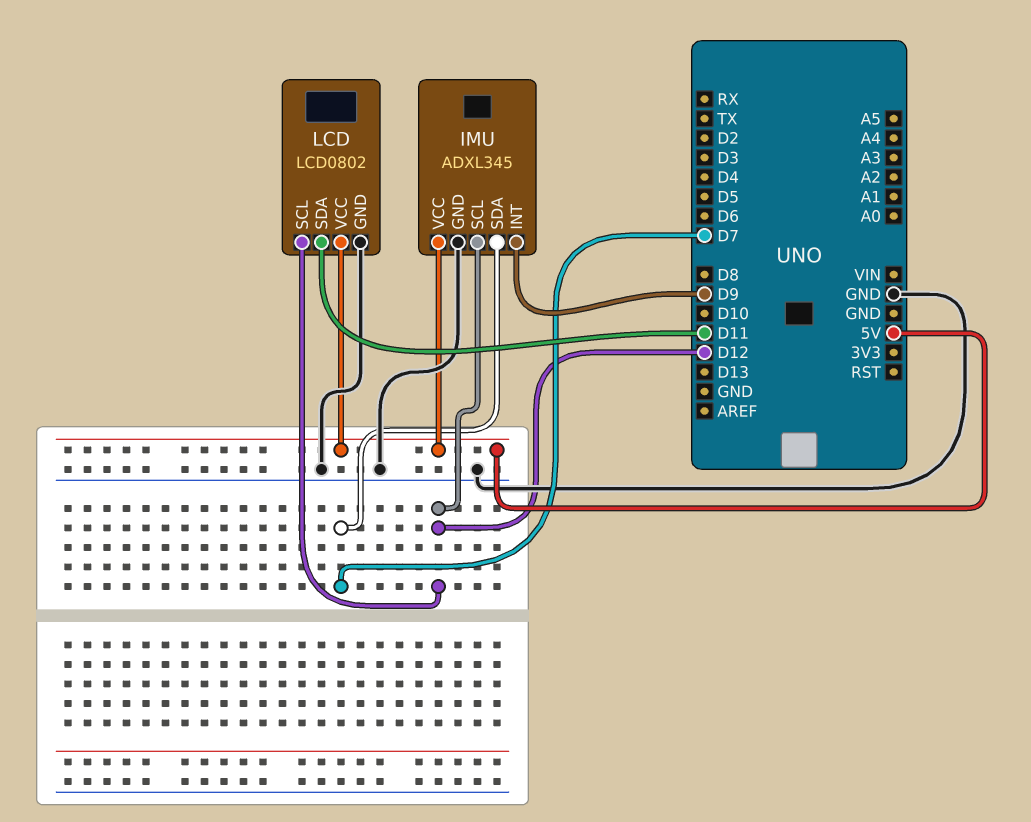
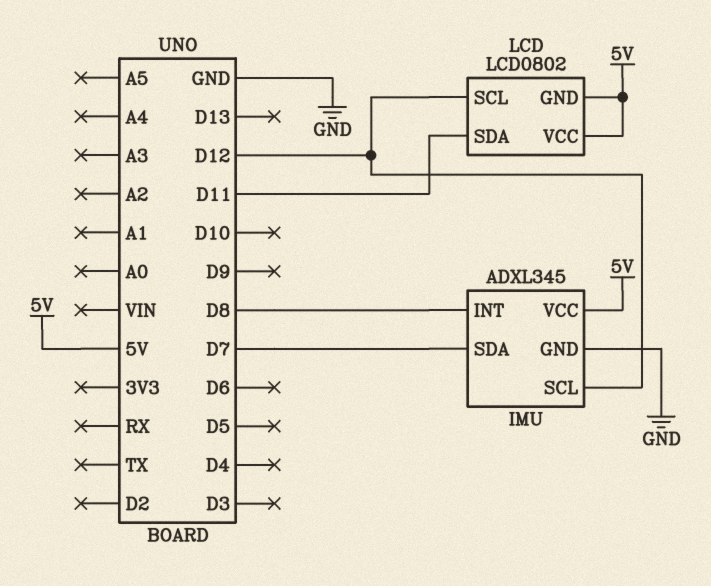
IMU pin INT: D9 -> D8
LCD pin GND: GND -> 5V

